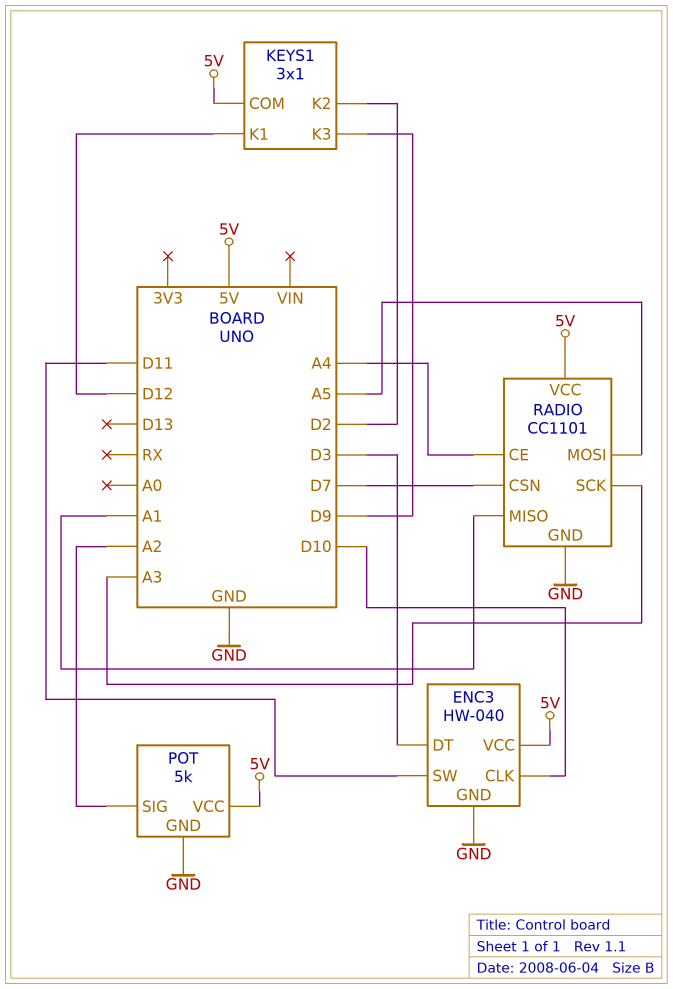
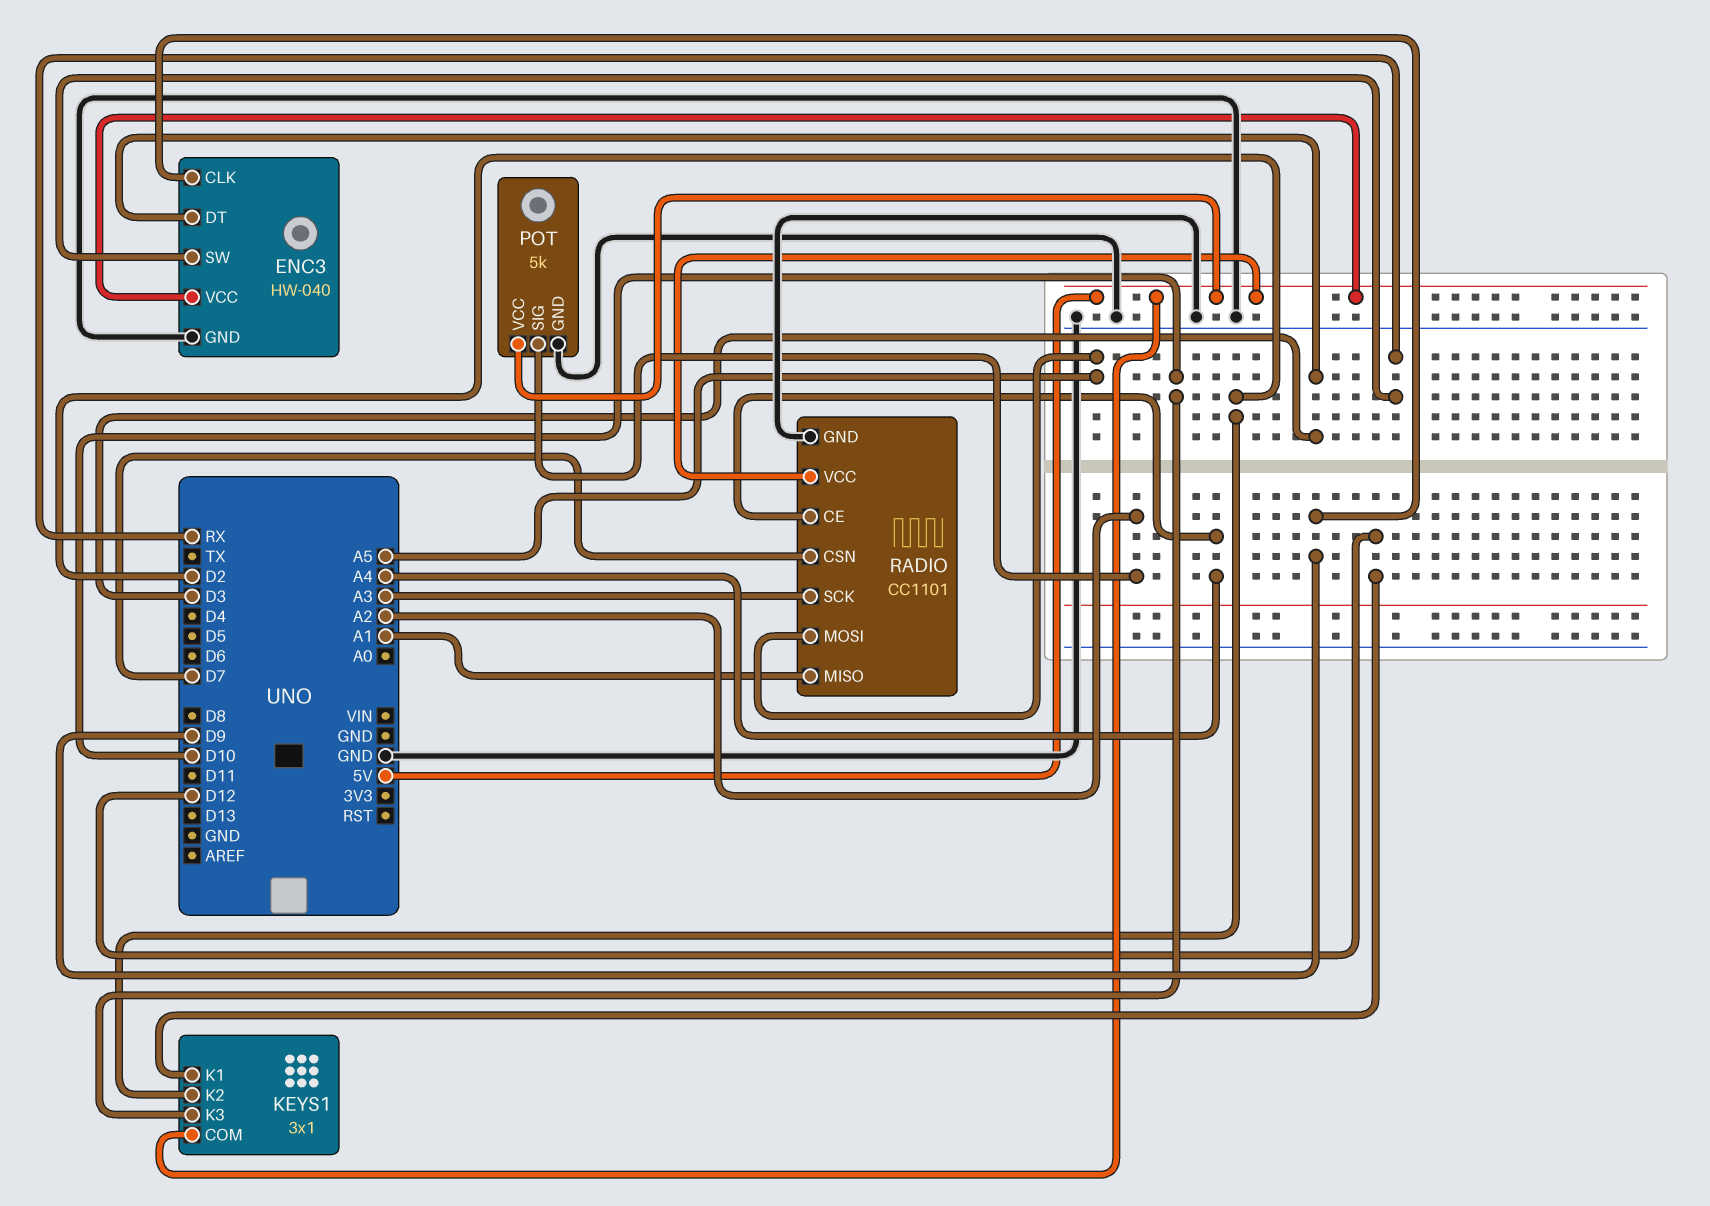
ENC3 pin CLK: D10 -> D9
ENC3 pin SW: D11 -> RX
KEYS1 pin K3: D9 -> D10

